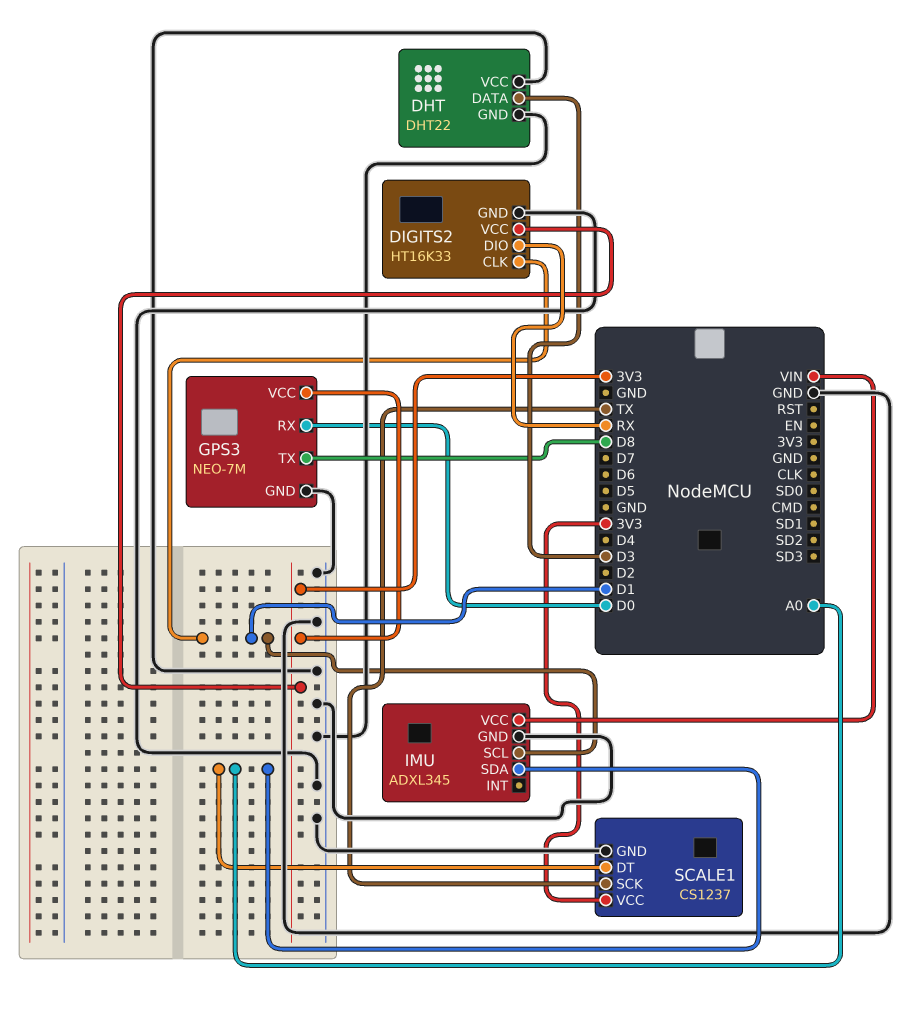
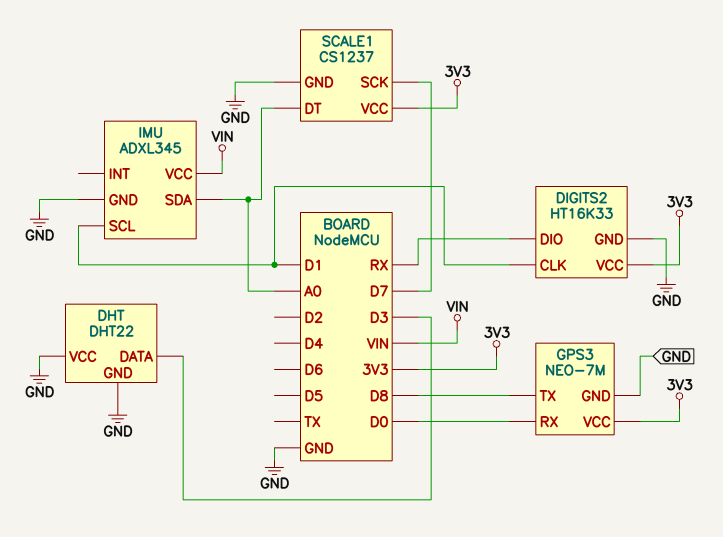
SCALE1 pin SCK: TX -> D7

